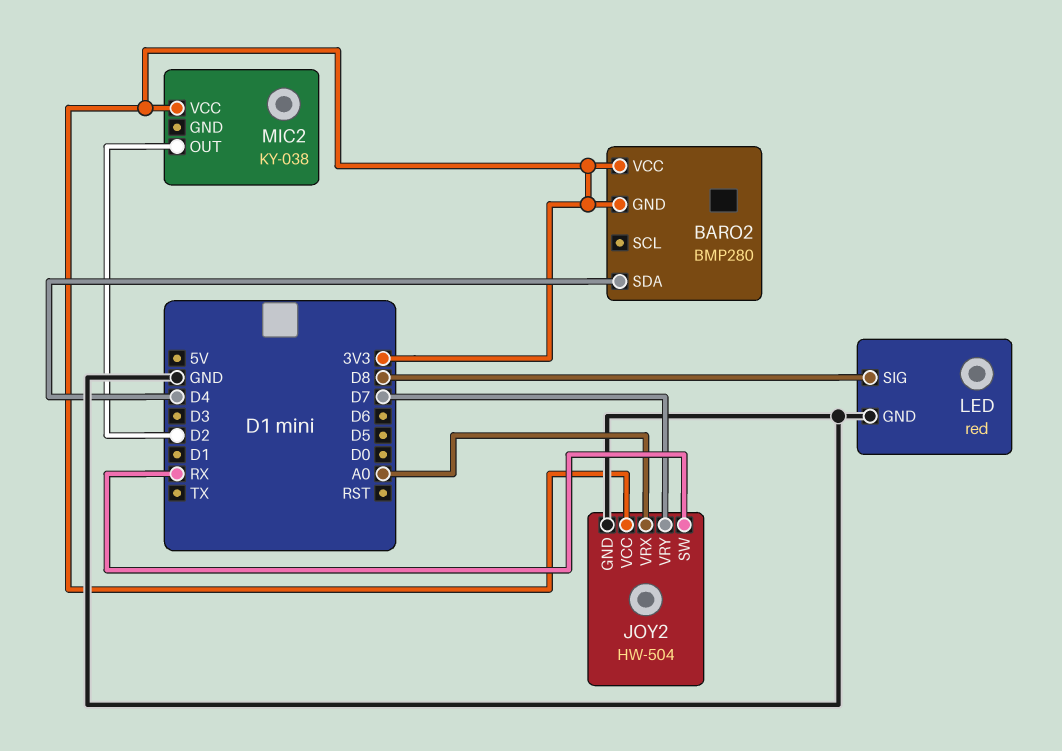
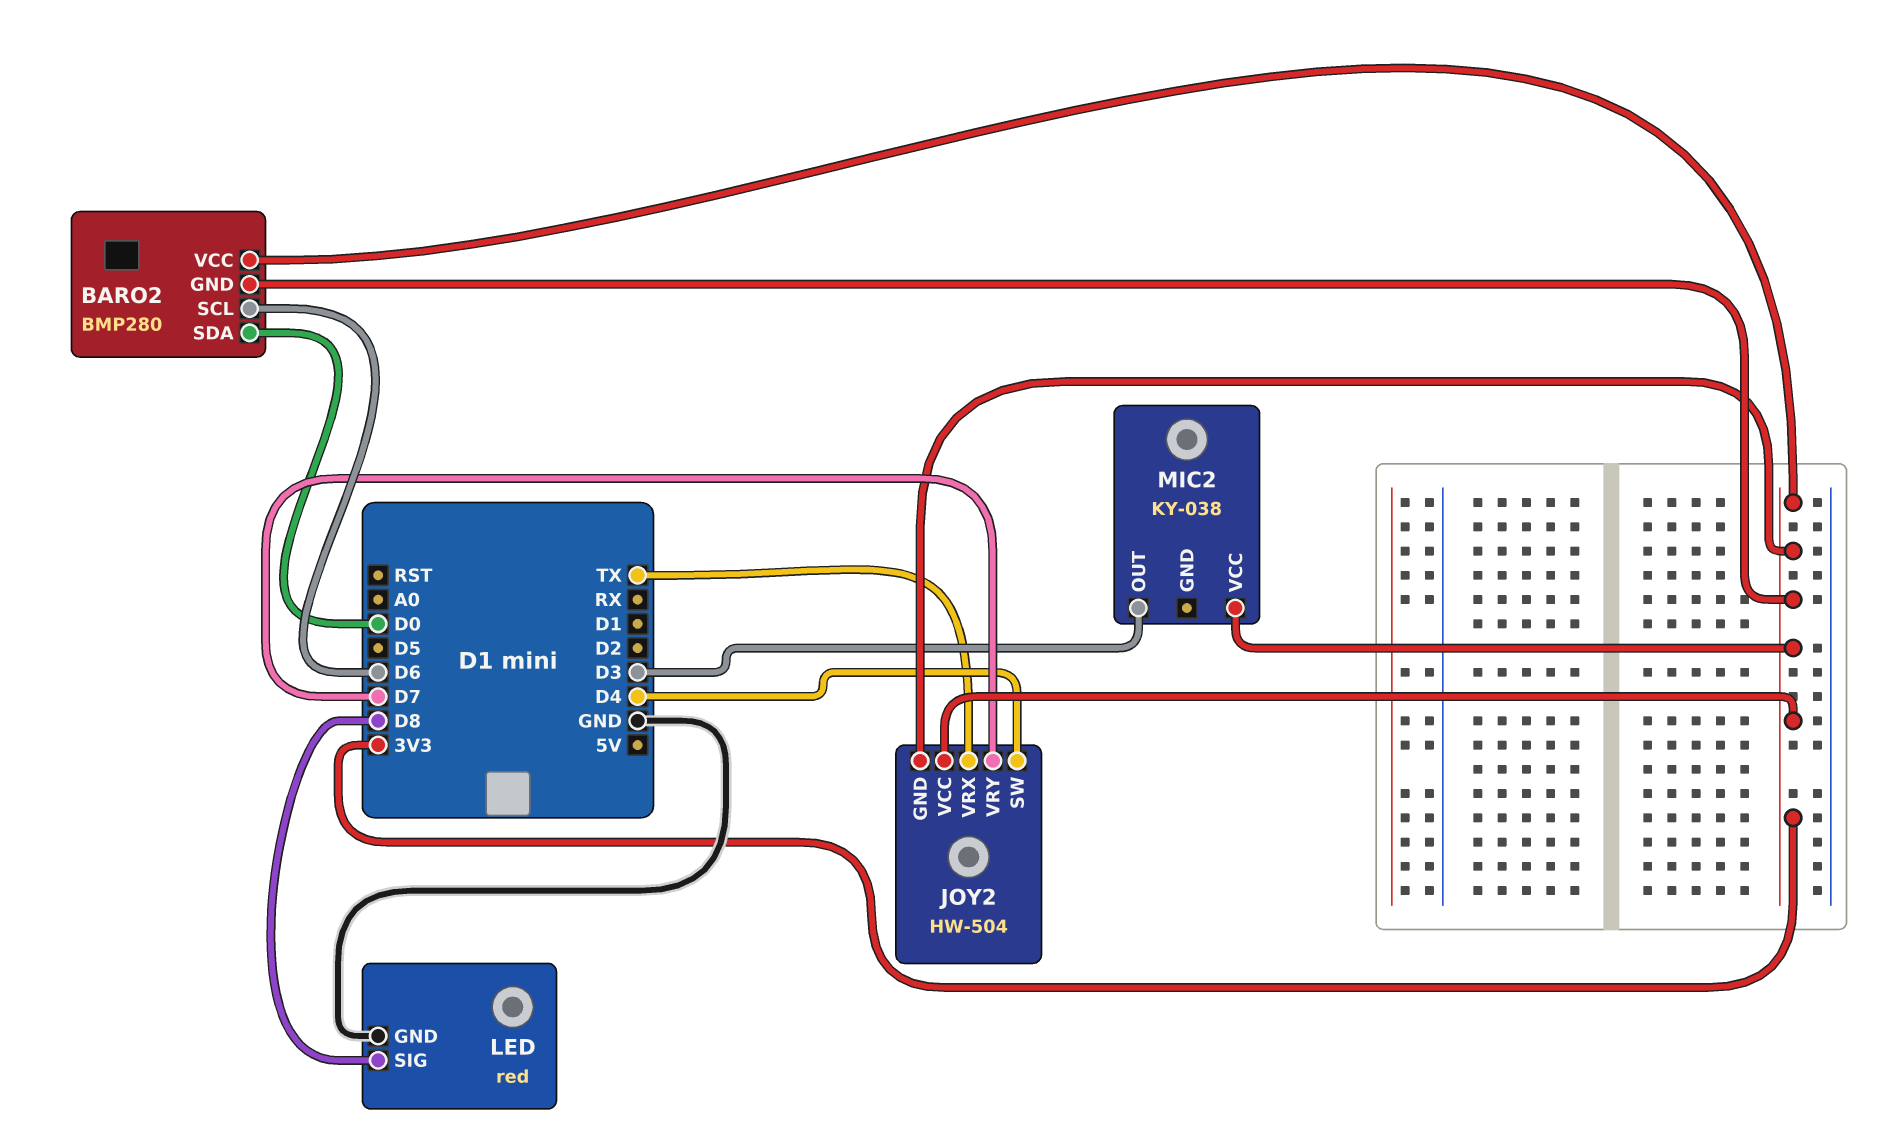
BARO2 pin SCL: none -> D6
BARO2 pin SDA: D4 -> D0
JOY2 pin GND: GND -> 3V3
JOY2 pin SW: RX -> D4
JOY2 pin VRX: A0 -> TX
MIC2 pin OUT: D2 -> D3

